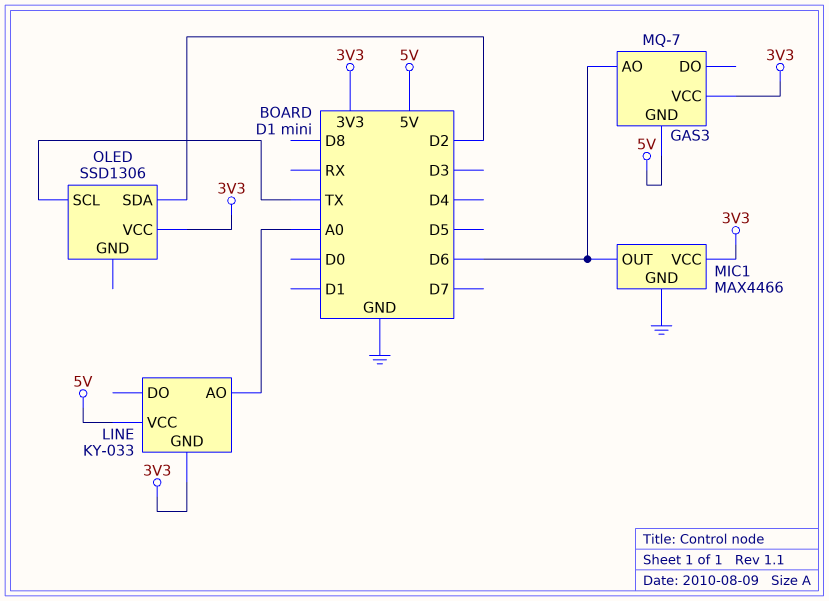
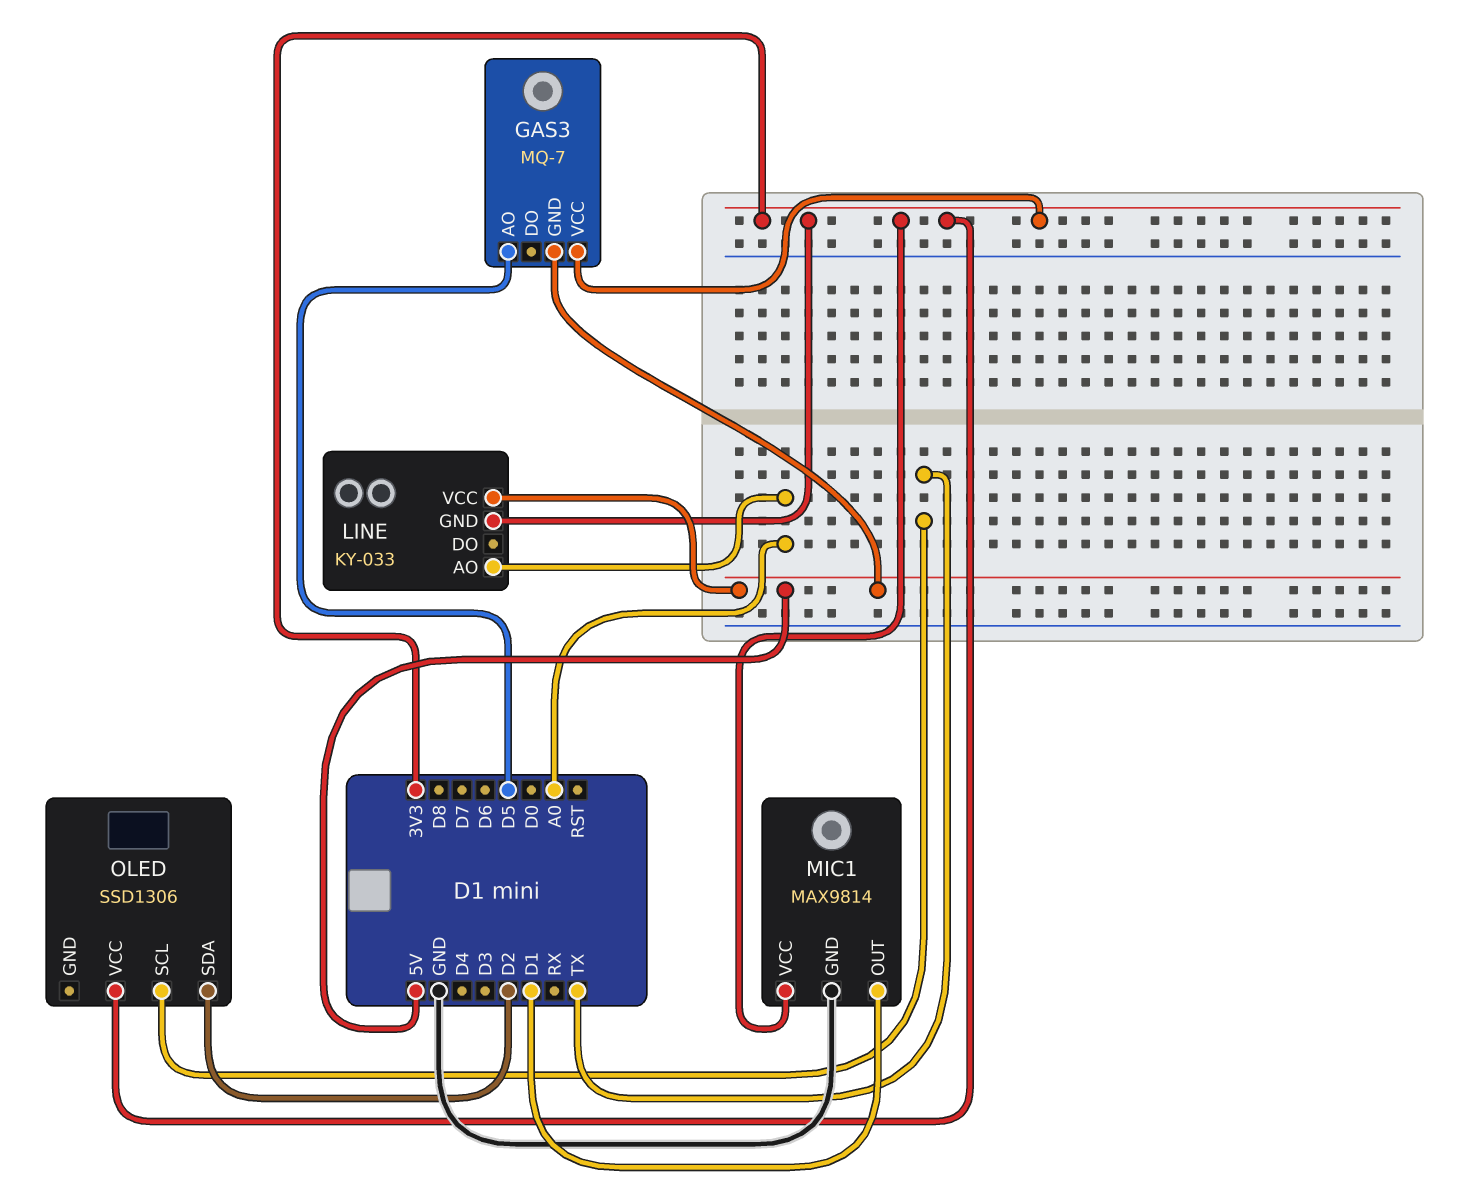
GAS3 pin AO: D6 -> D5
MIC1: MAX4466 -> MAX9814
MIC1 pin OUT: D6 -> D1

